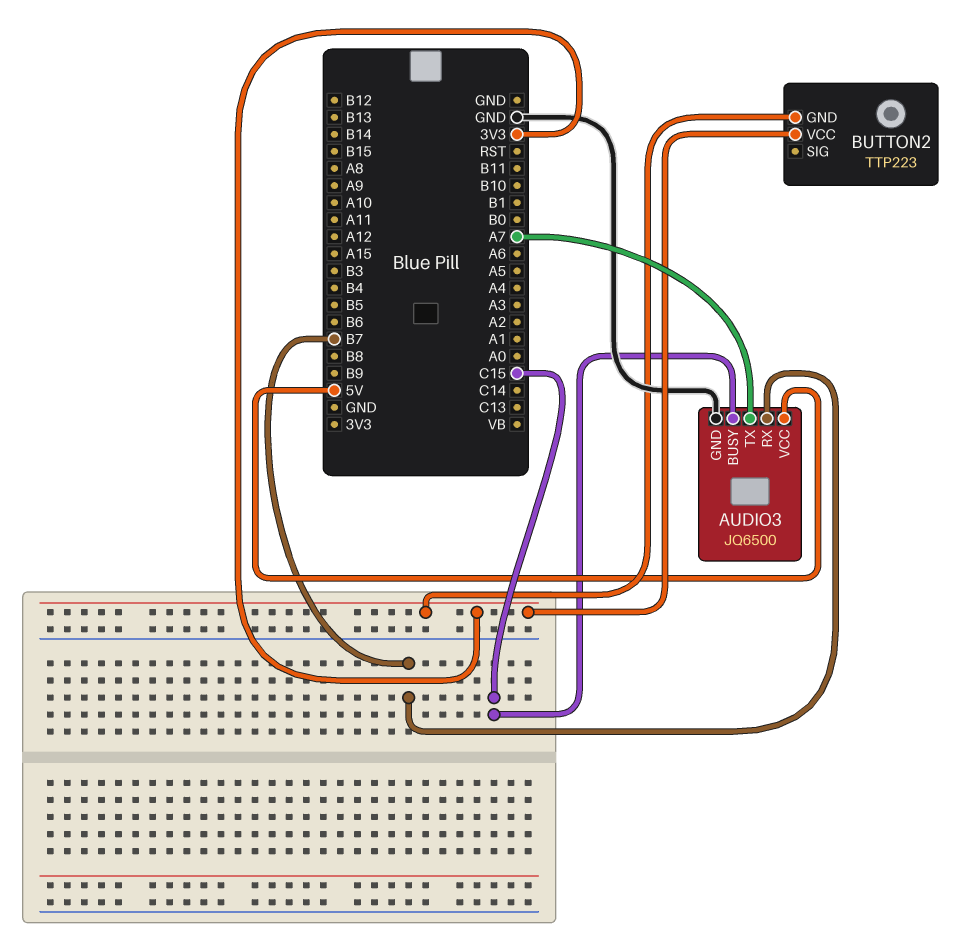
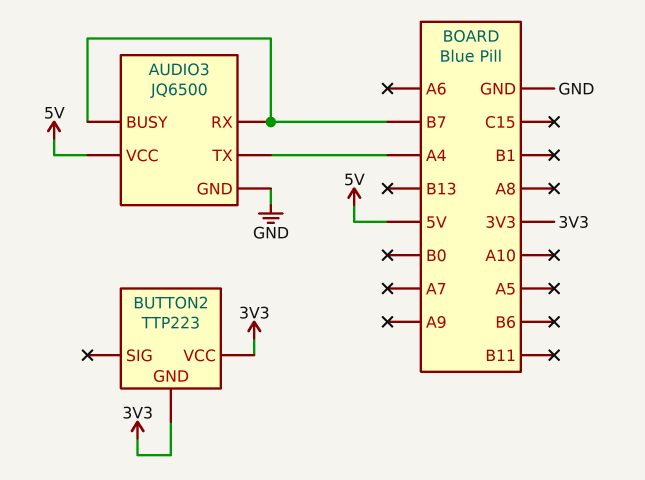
AUDIO3 pin BUSY: C15 -> B7
AUDIO3 pin TX: A7 -> A4

